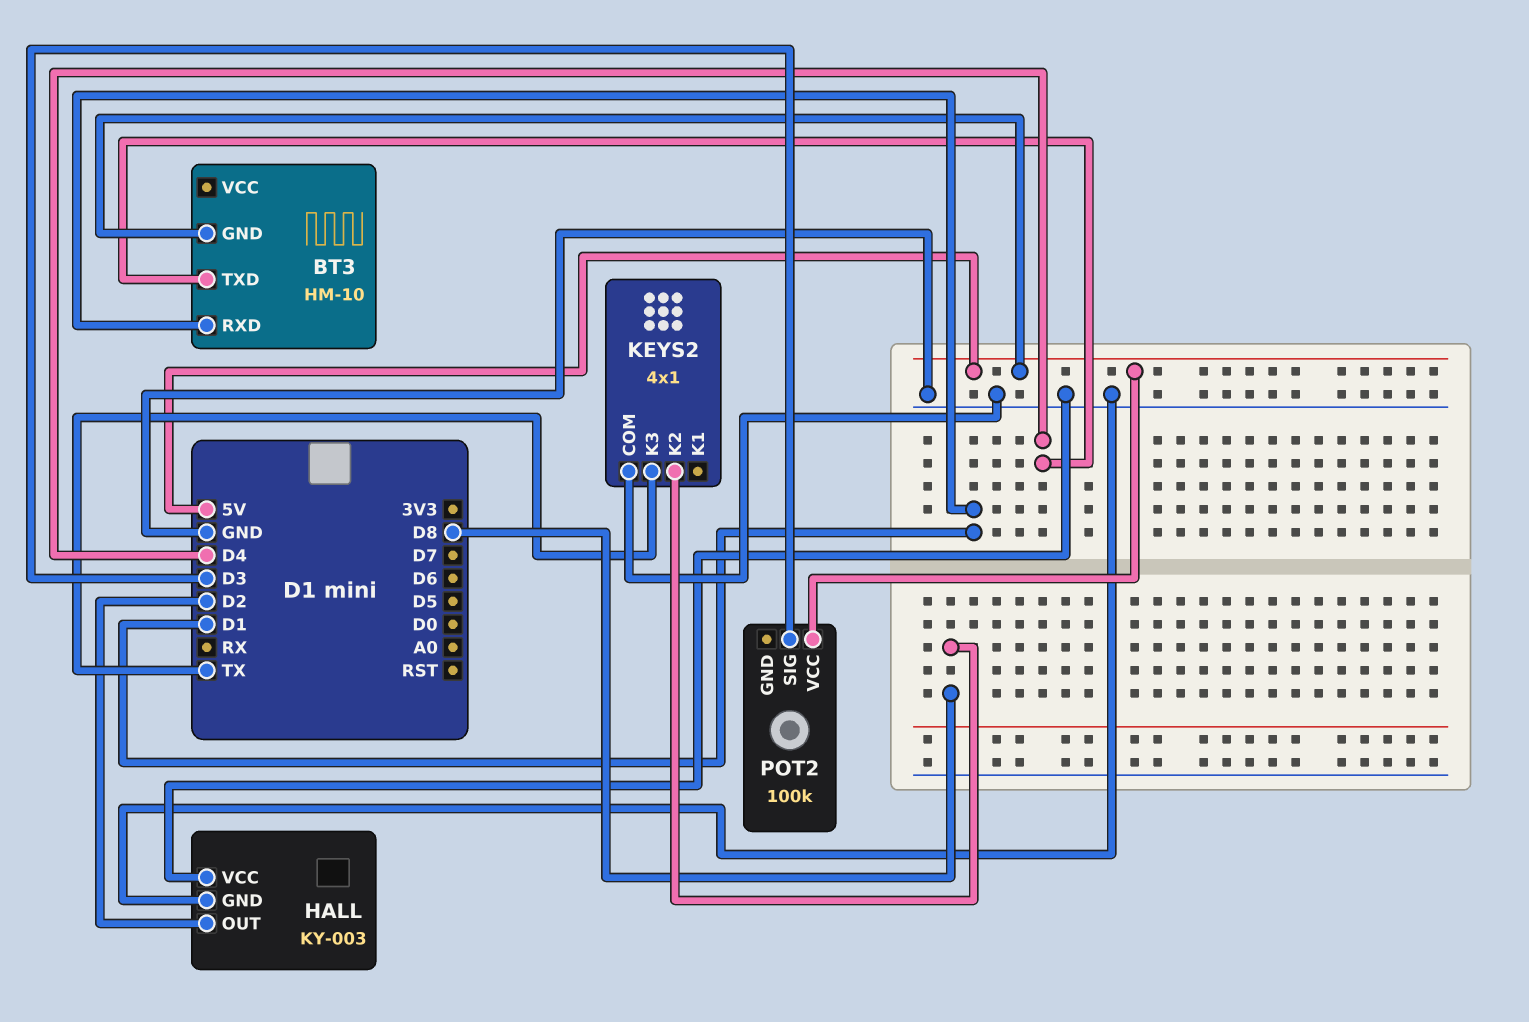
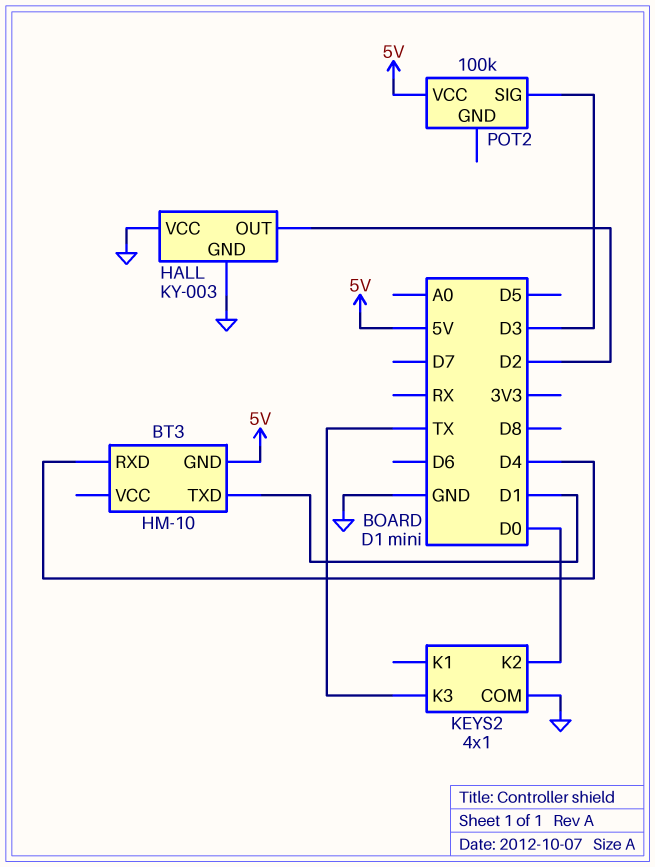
BT3 pin RXD: D1 -> D4
BT3 pin TXD: D4 -> D1
KEYS2 pin K2: D8 -> D0

